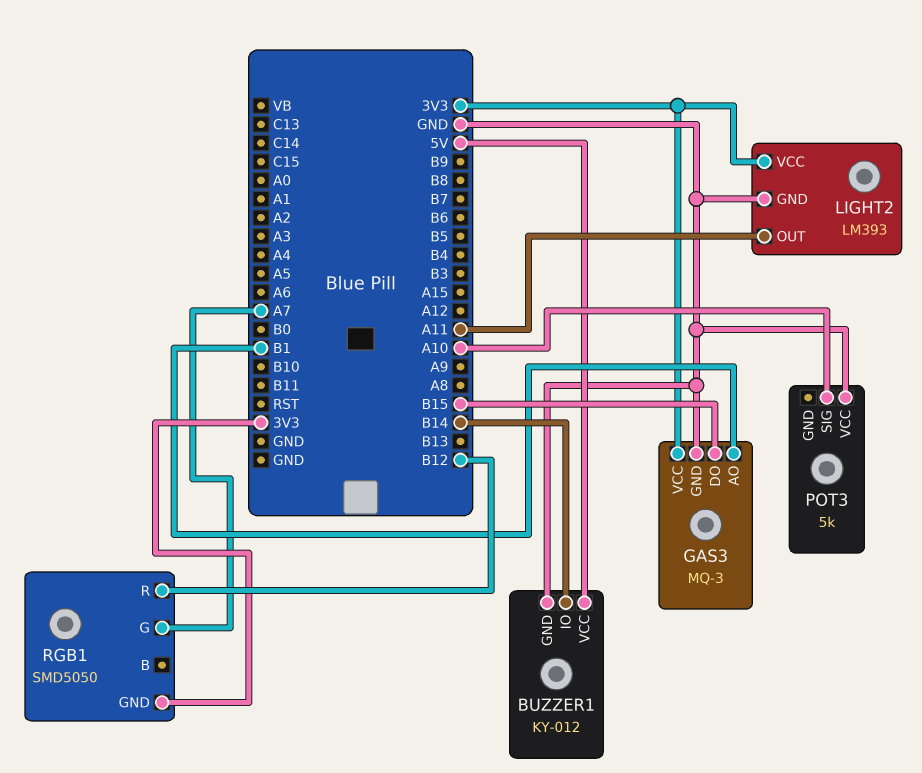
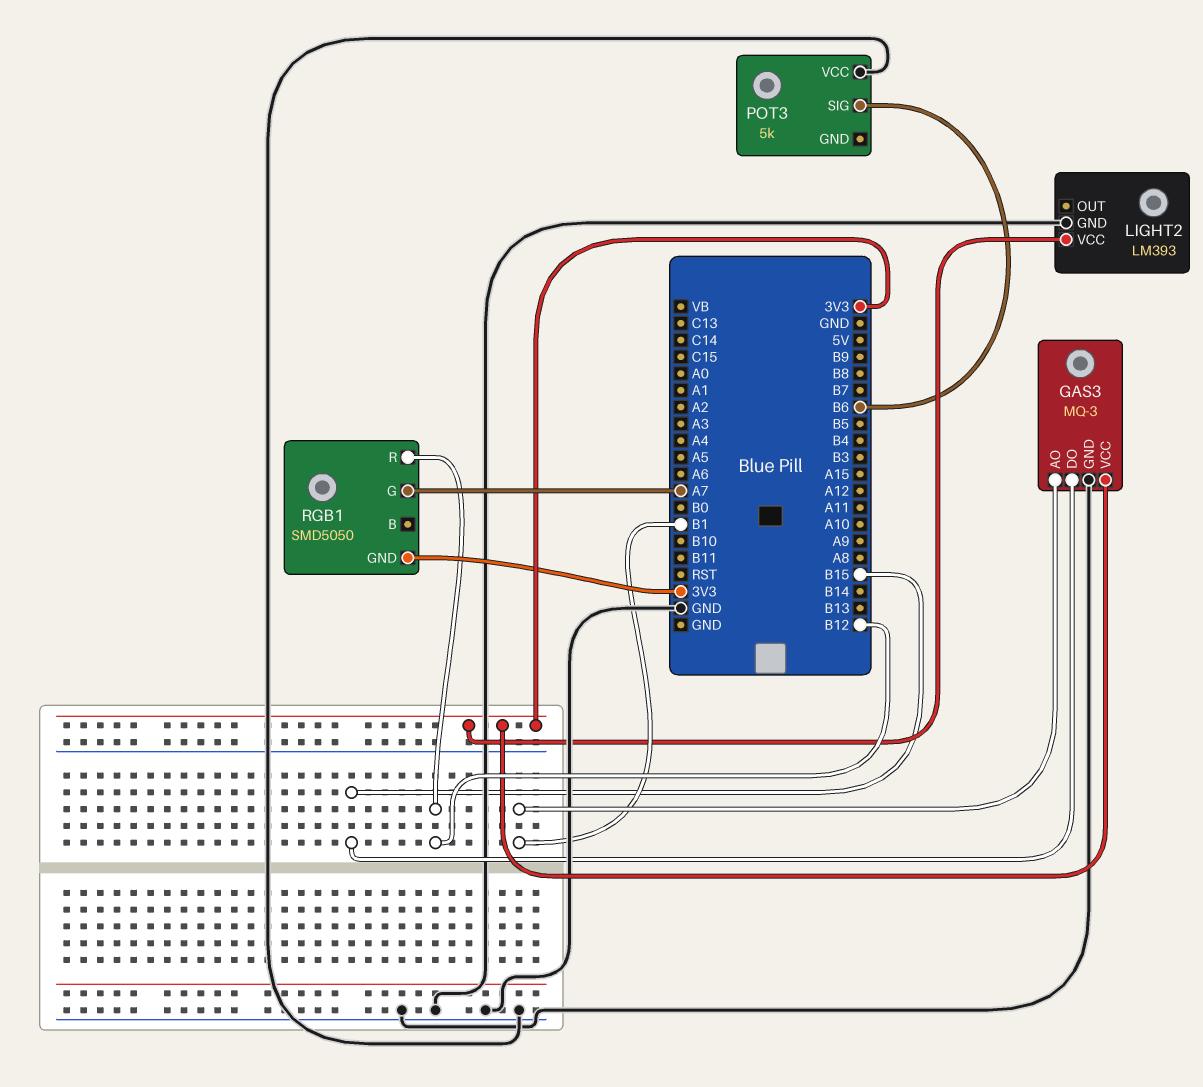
BUZZER1: KY-012 -> none
BUZZER1 pin GND: GND -> none
BUZZER1 pin IO: B14 -> none
BUZZER1 pin VCC: 5V -> none
LIGHT2 pin OUT: A11 -> none
POT3 pin SIG: A10 -> B6

